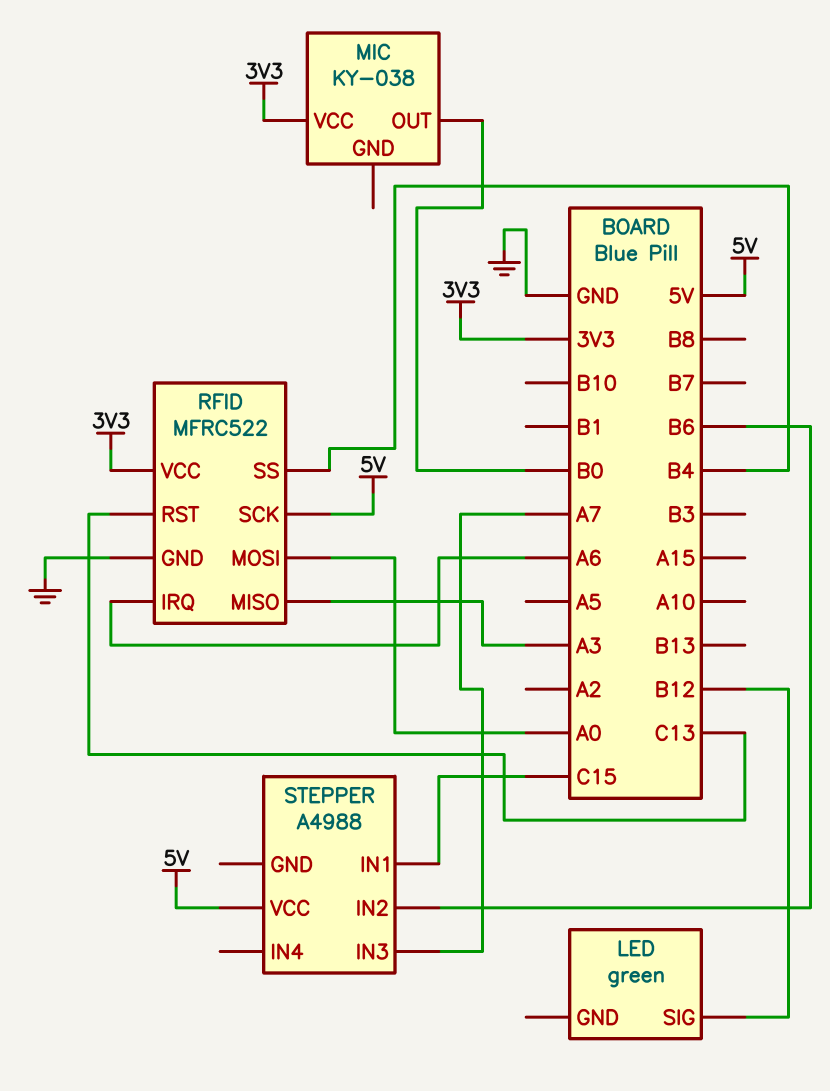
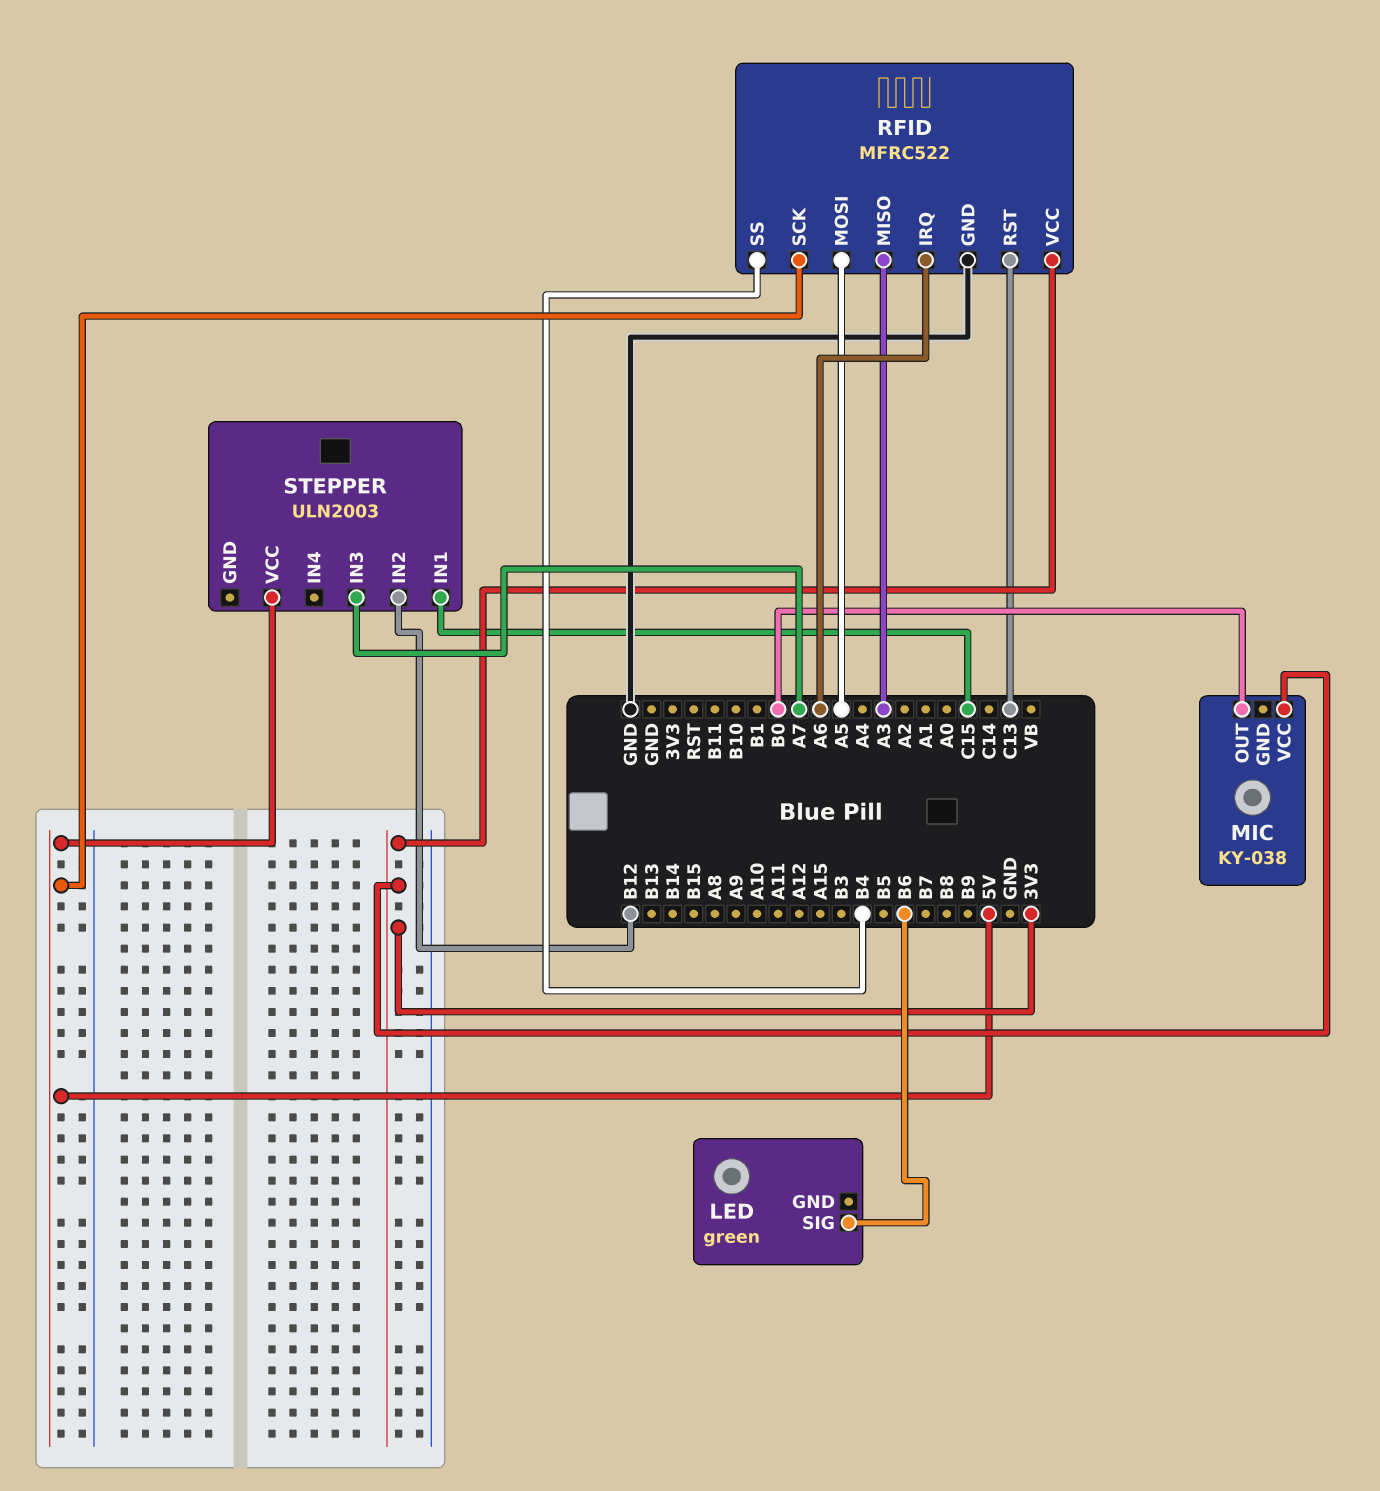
LED pin SIG: B12 -> B6
RFID pin MOSI: A0 -> A5
STEPPER: A4988 -> ULN2003
STEPPER pin IN2: B6 -> B12

